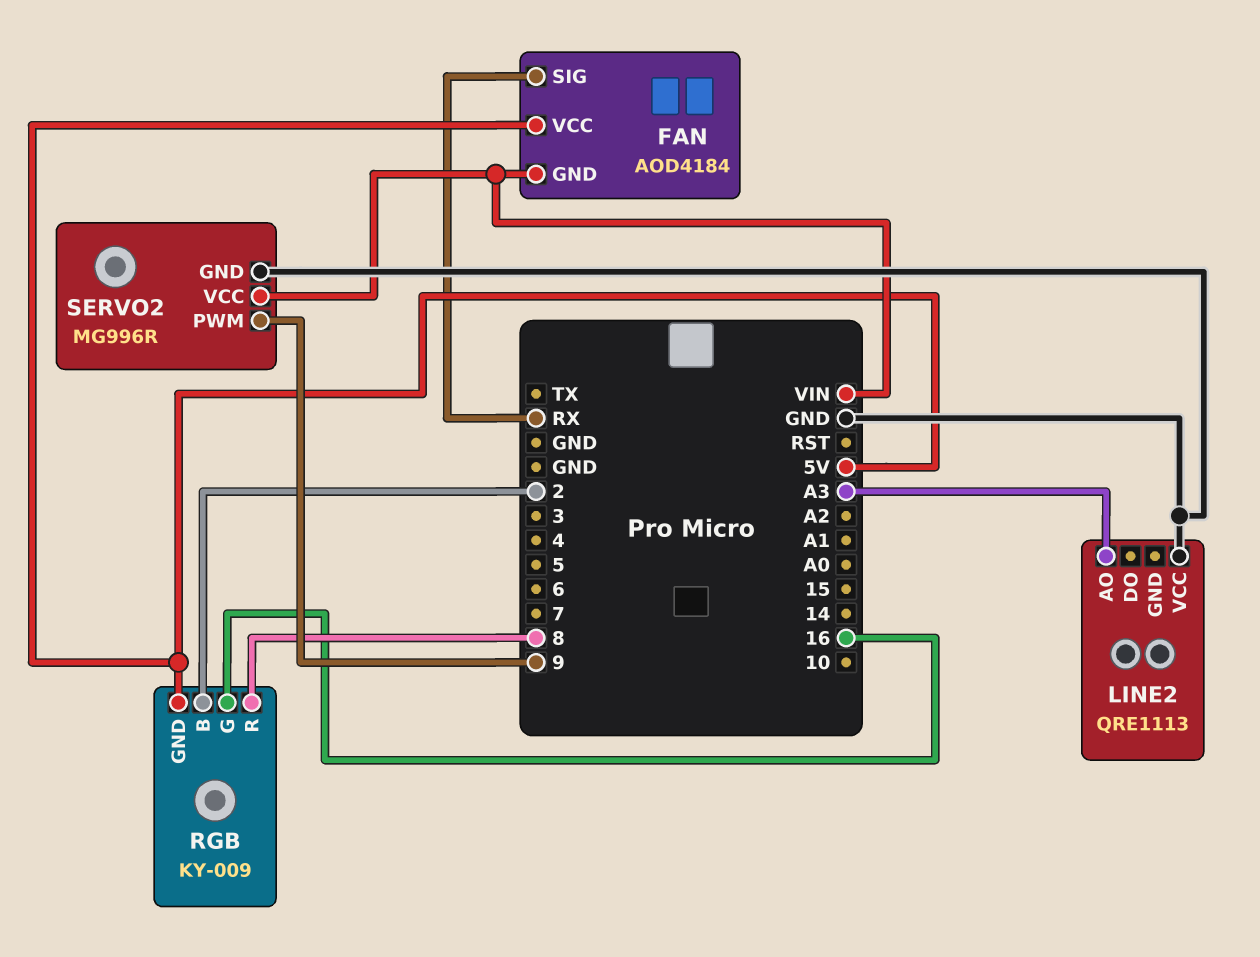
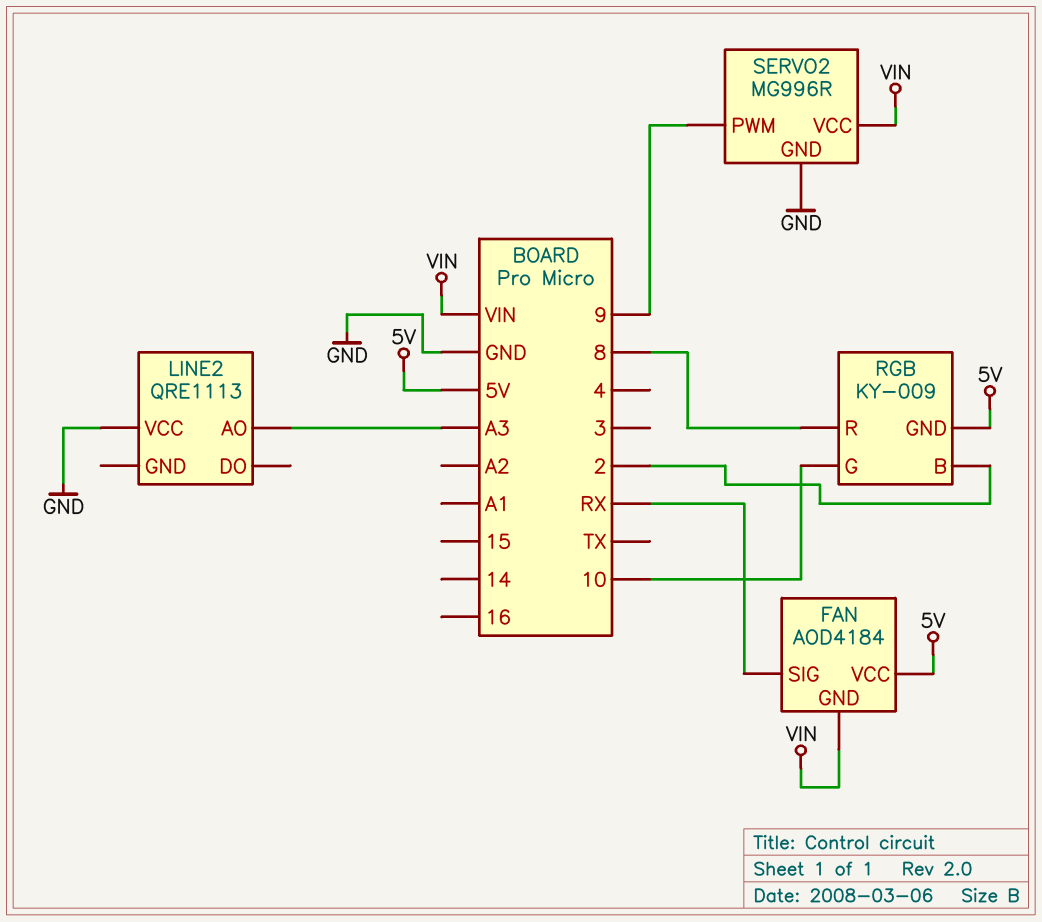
RGB pin G: 16 -> 10

